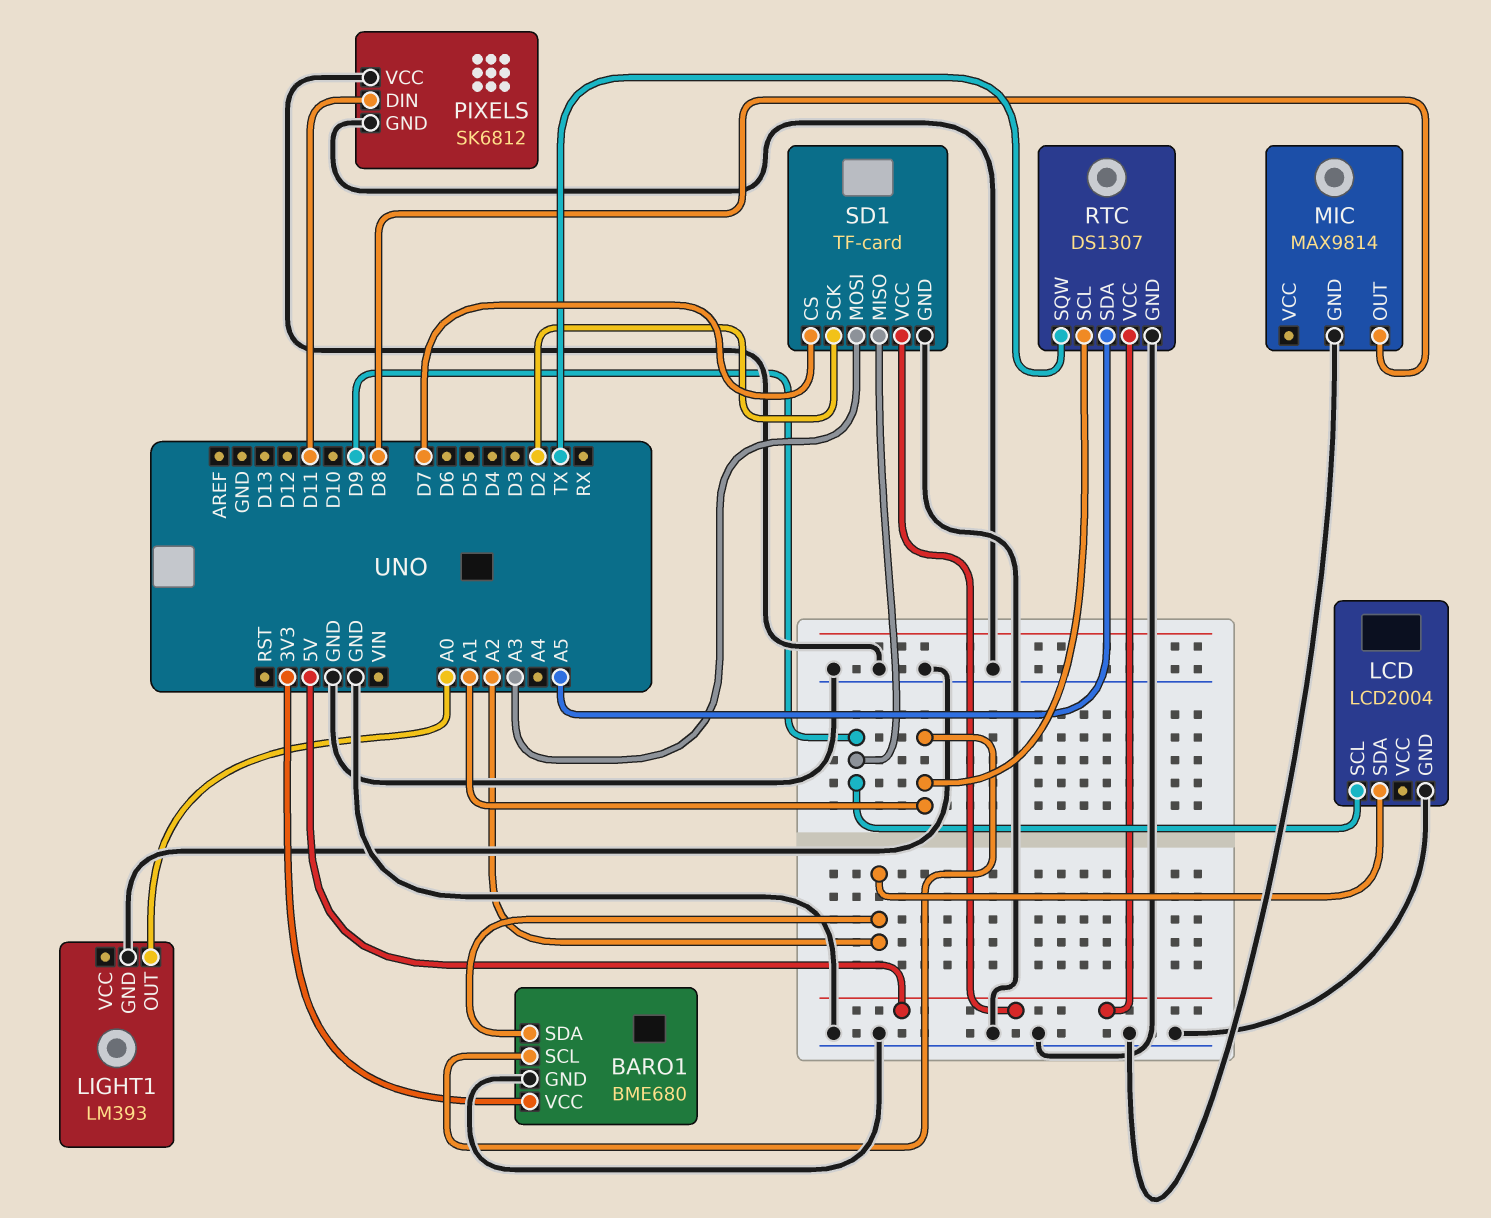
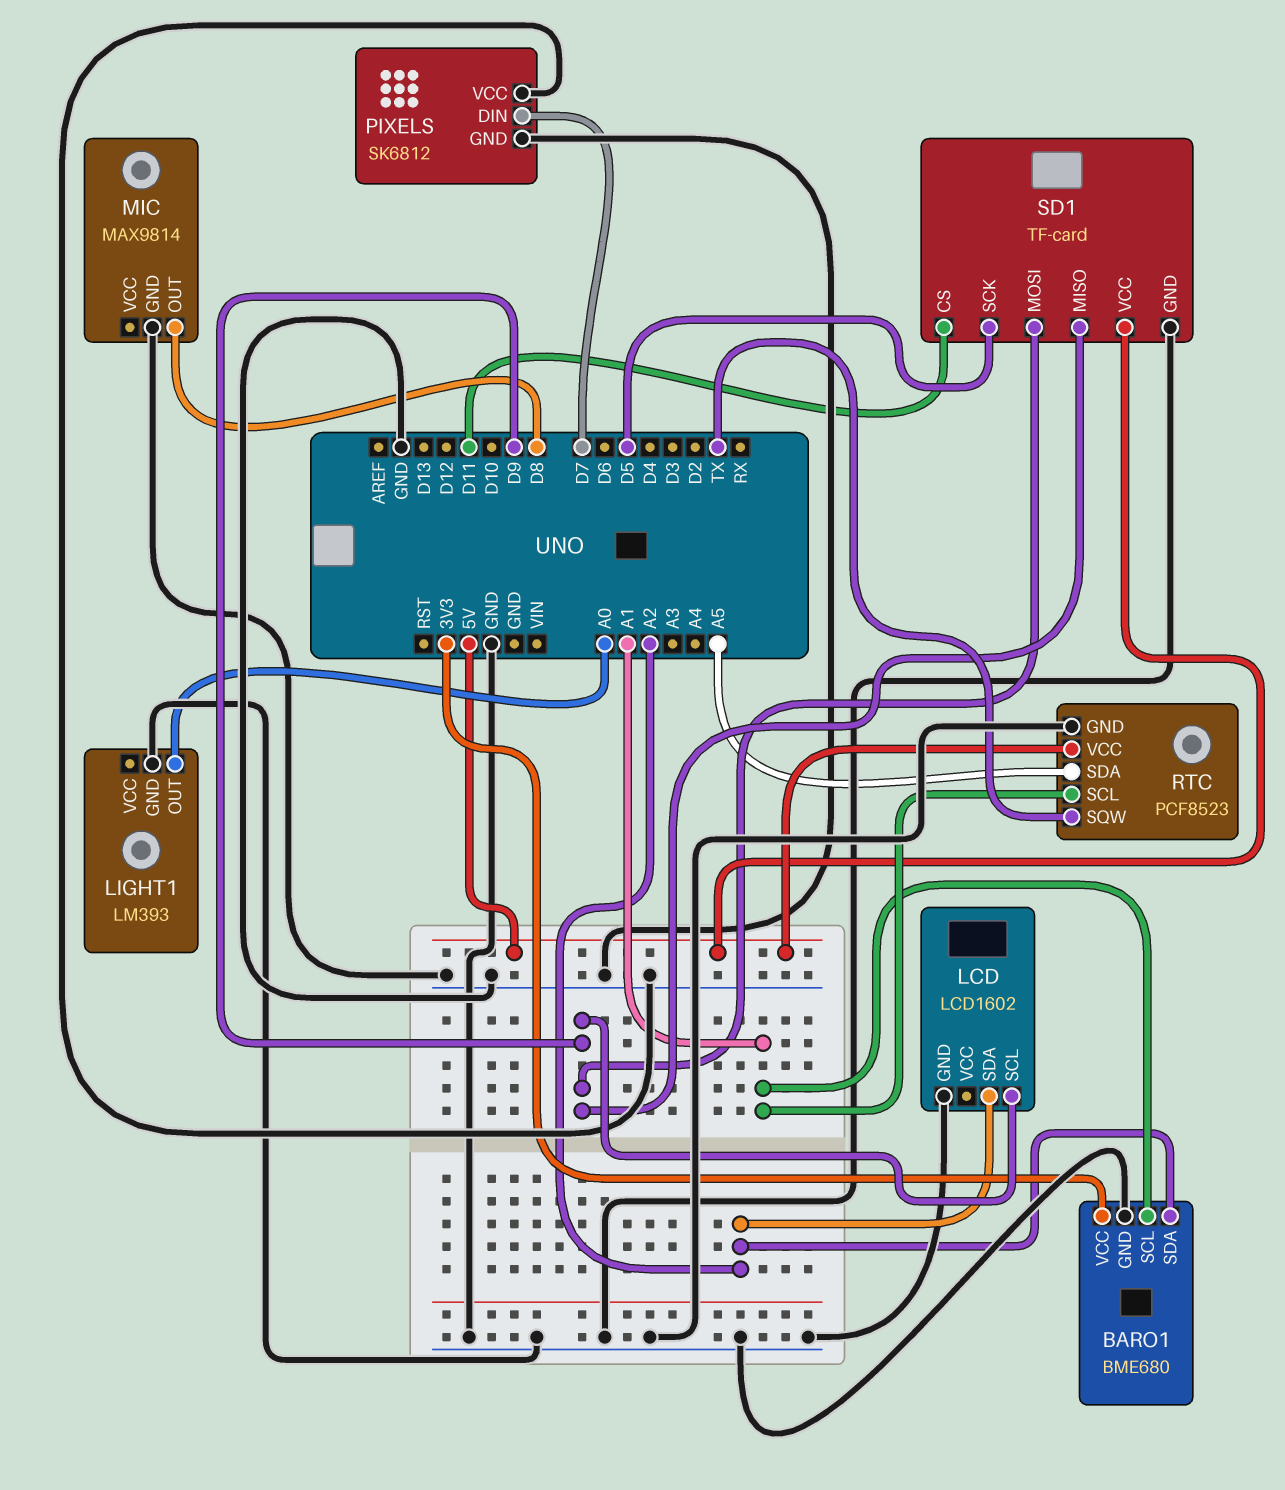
LCD: LCD2004 -> LCD1602
PIXELS pin DIN: D11 -> D7
RTC: DS1307 -> PCF8523
SD1 pin CS: D7 -> D11
SD1 pin MOSI: A3 -> D9
SD1 pin SCK: D2 -> D5

